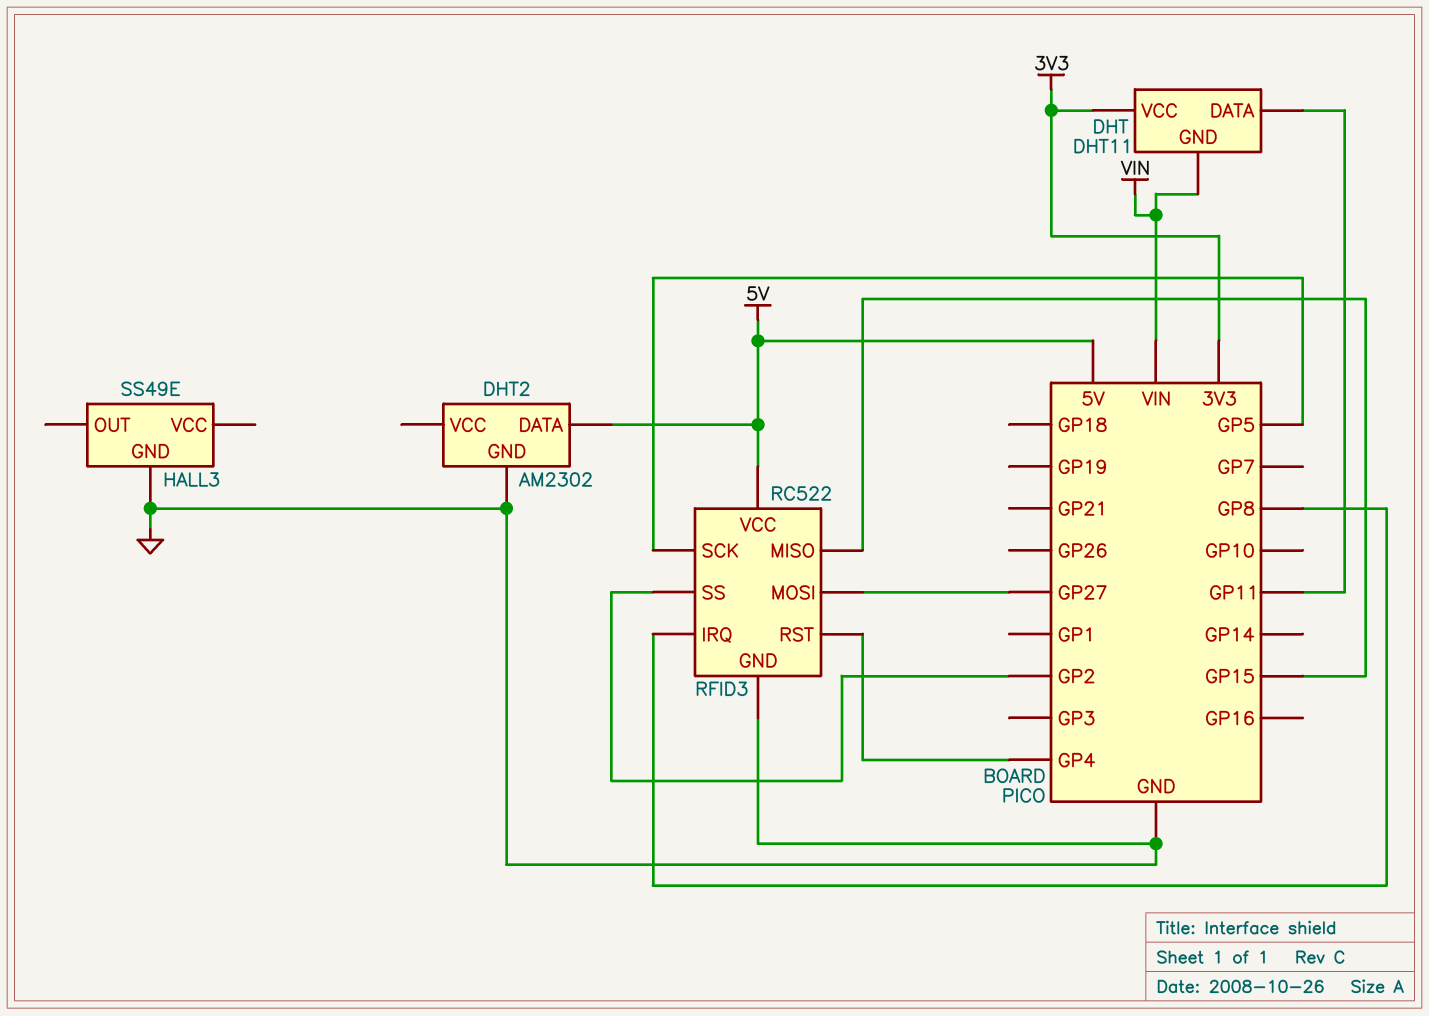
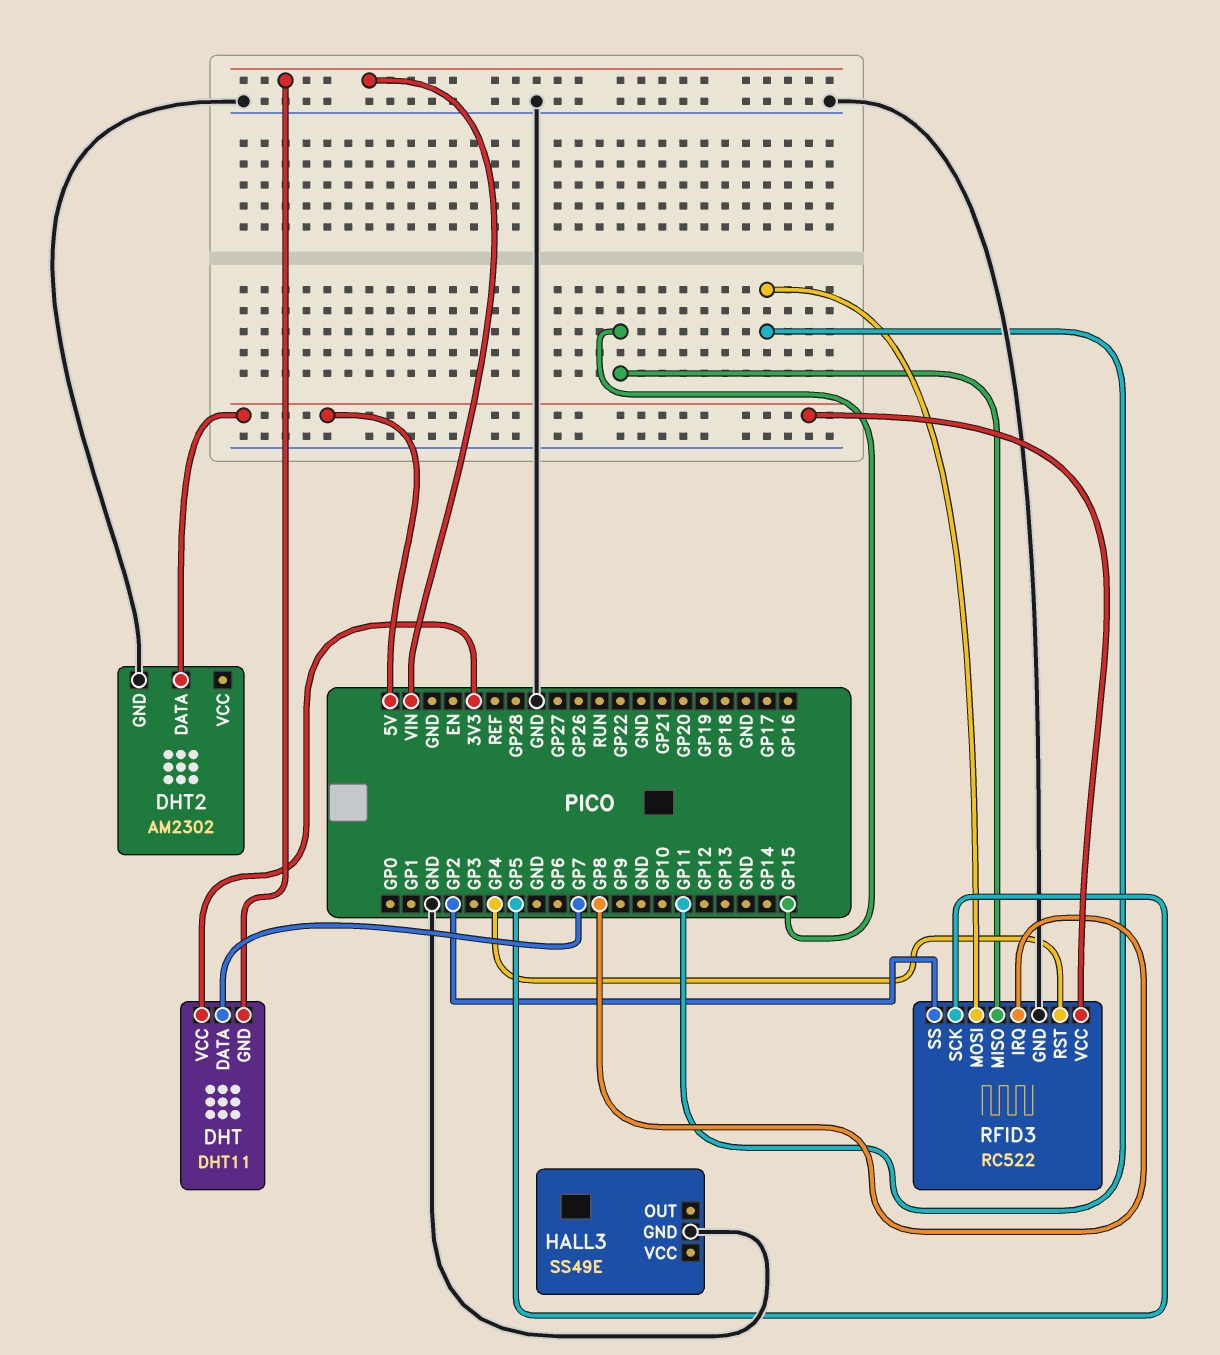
DHT pin DATA: GP11 -> GP7
RFID3 pin MOSI: GP27 -> GP11

